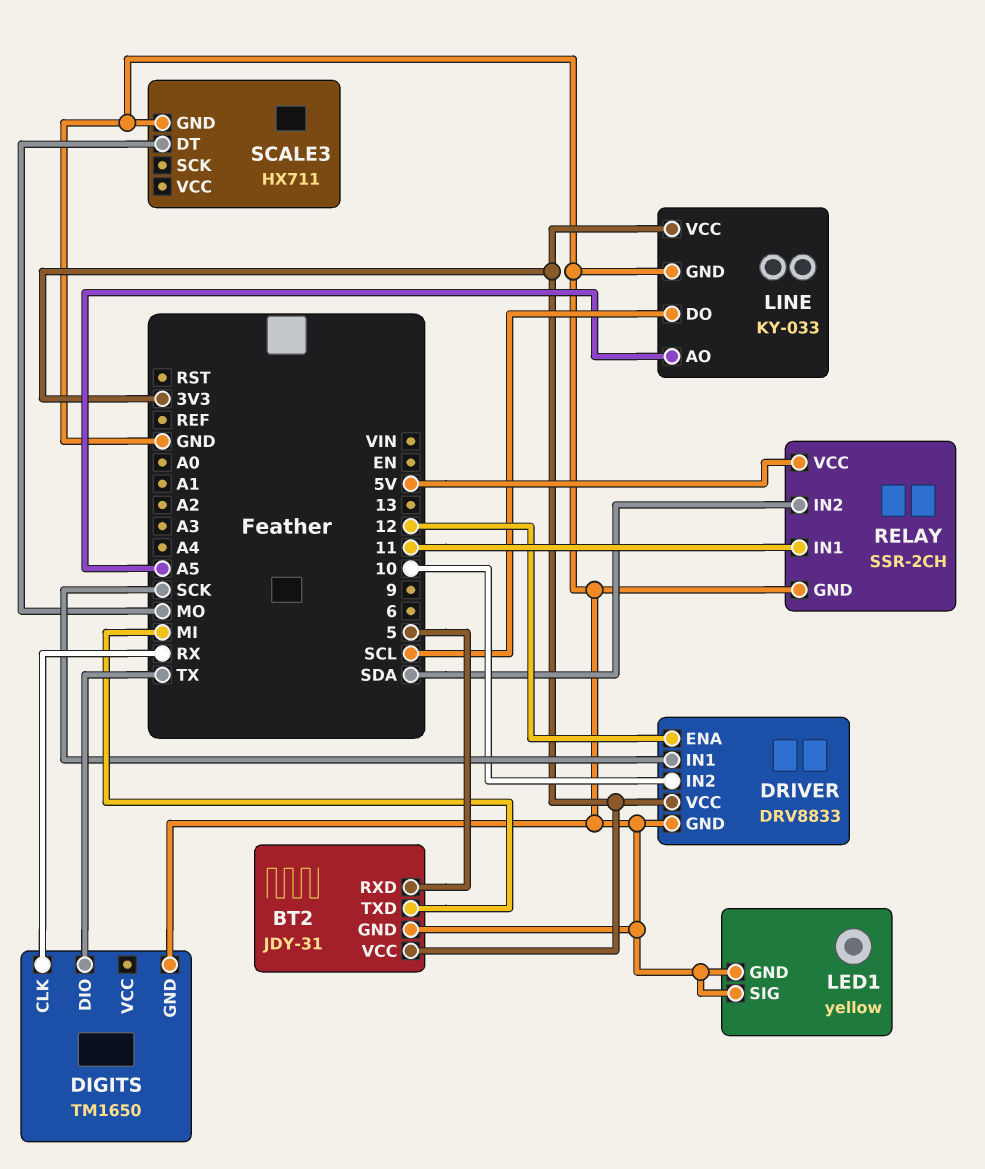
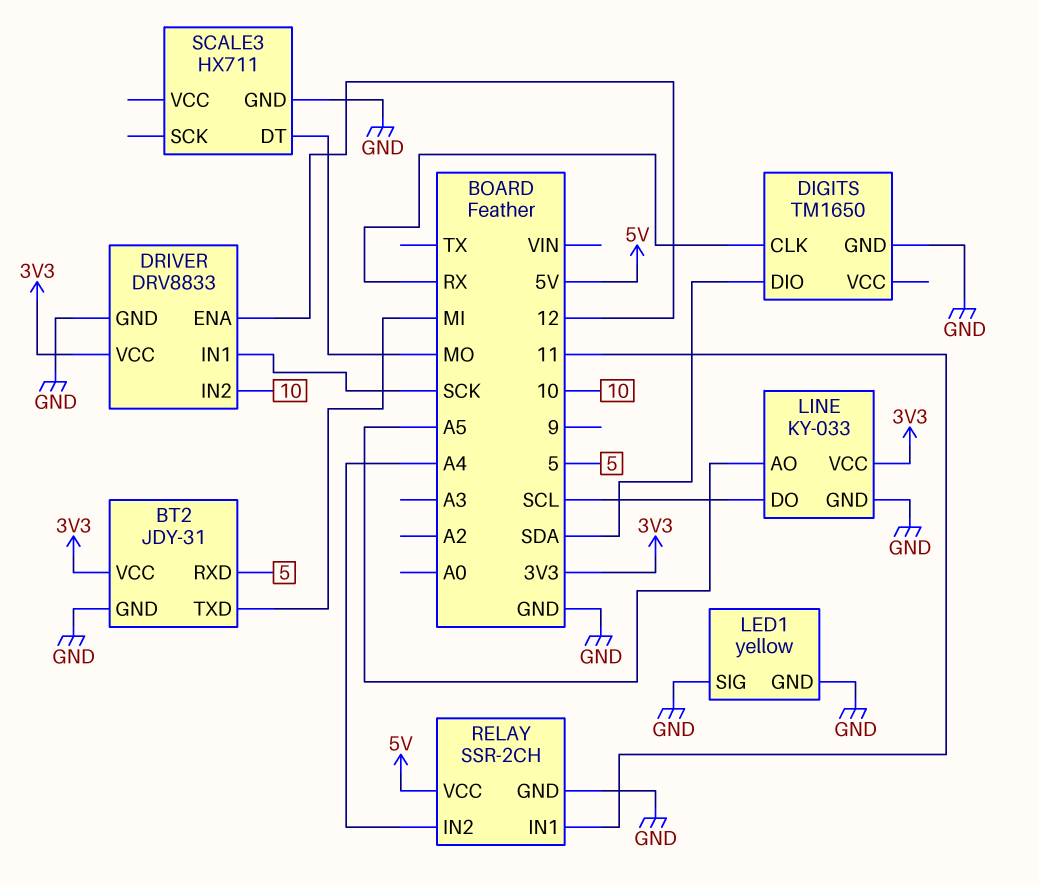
DIGITS pin DIO: TX -> SDA
RELAY pin IN2: SDA -> A4

